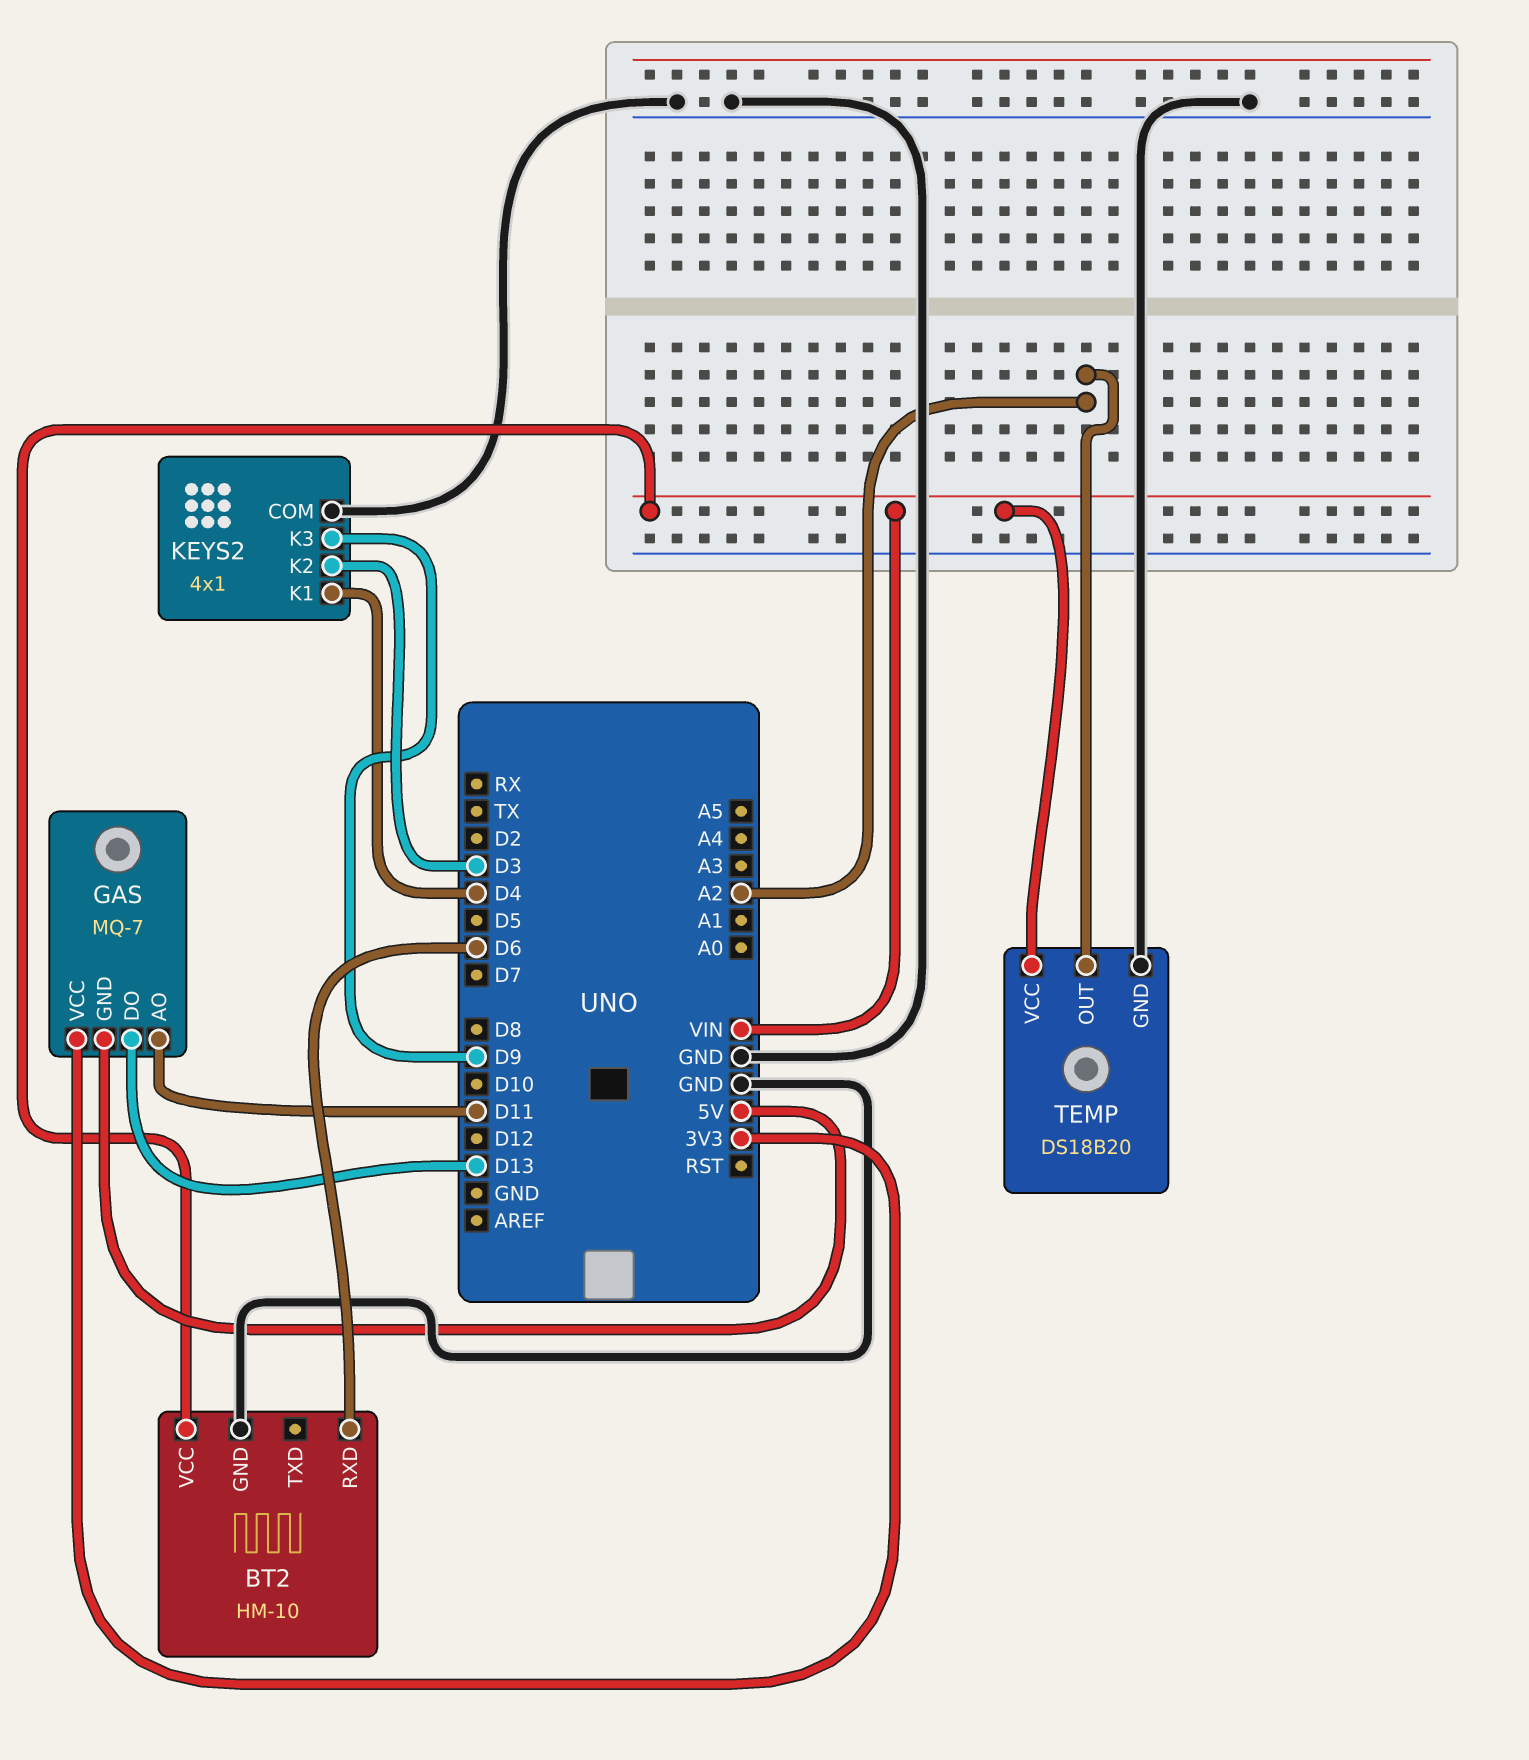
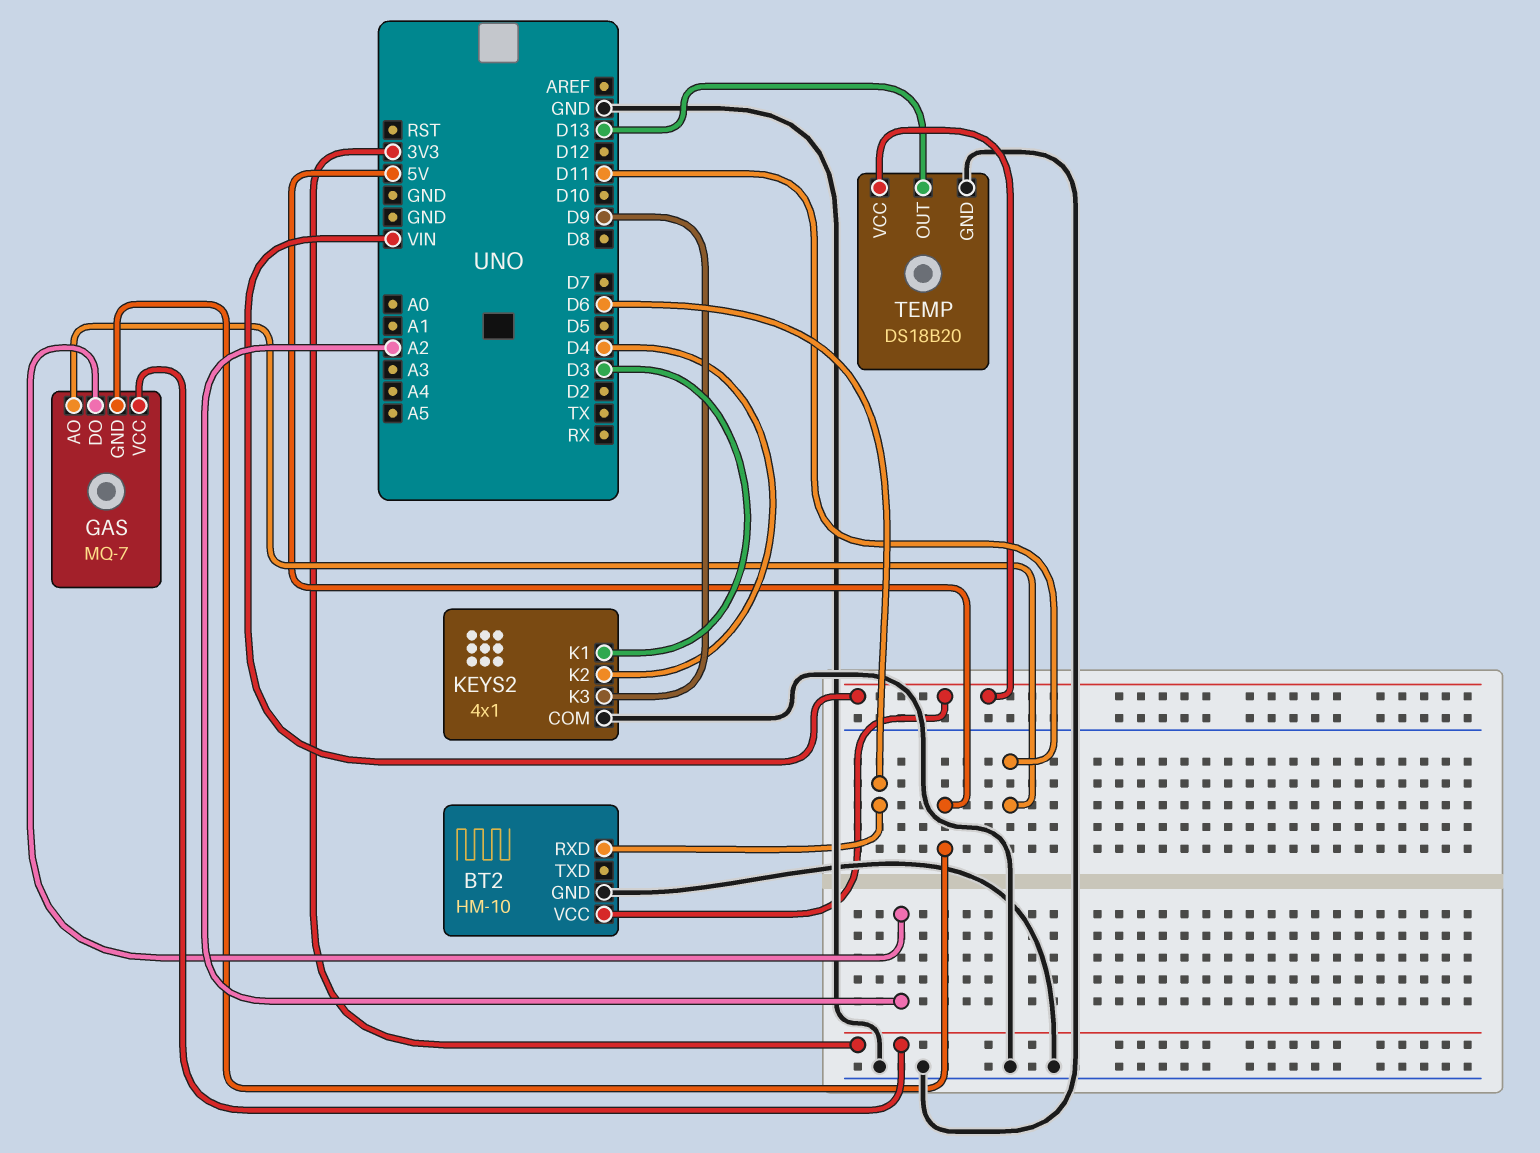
GAS pin DO: D13 -> A2
KEYS2 pin K1: D4 -> D3
KEYS2 pin K2: D3 -> D4
TEMP pin OUT: A2 -> D13

